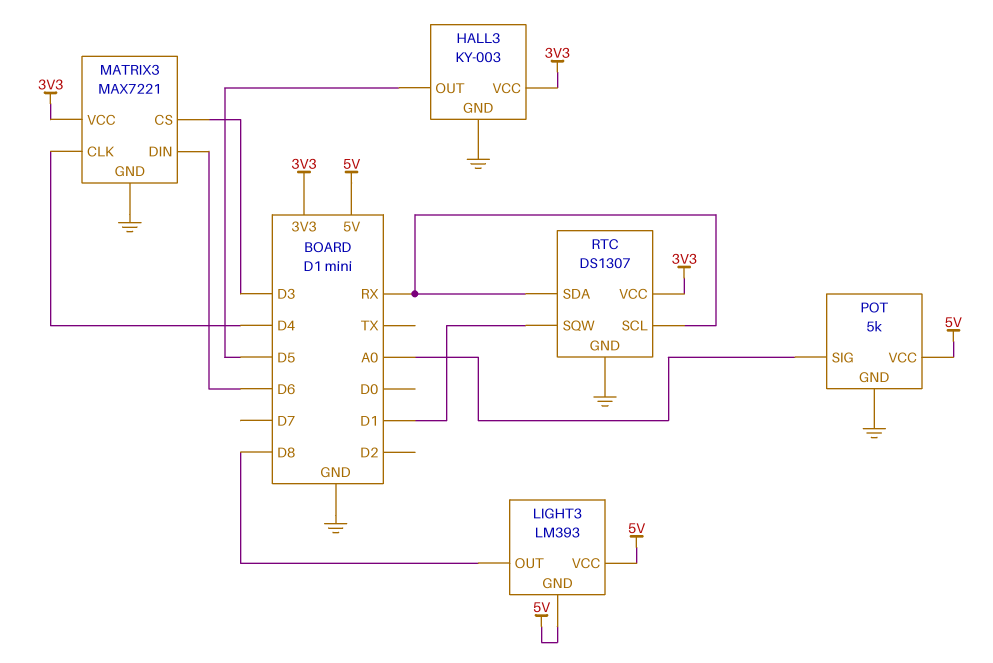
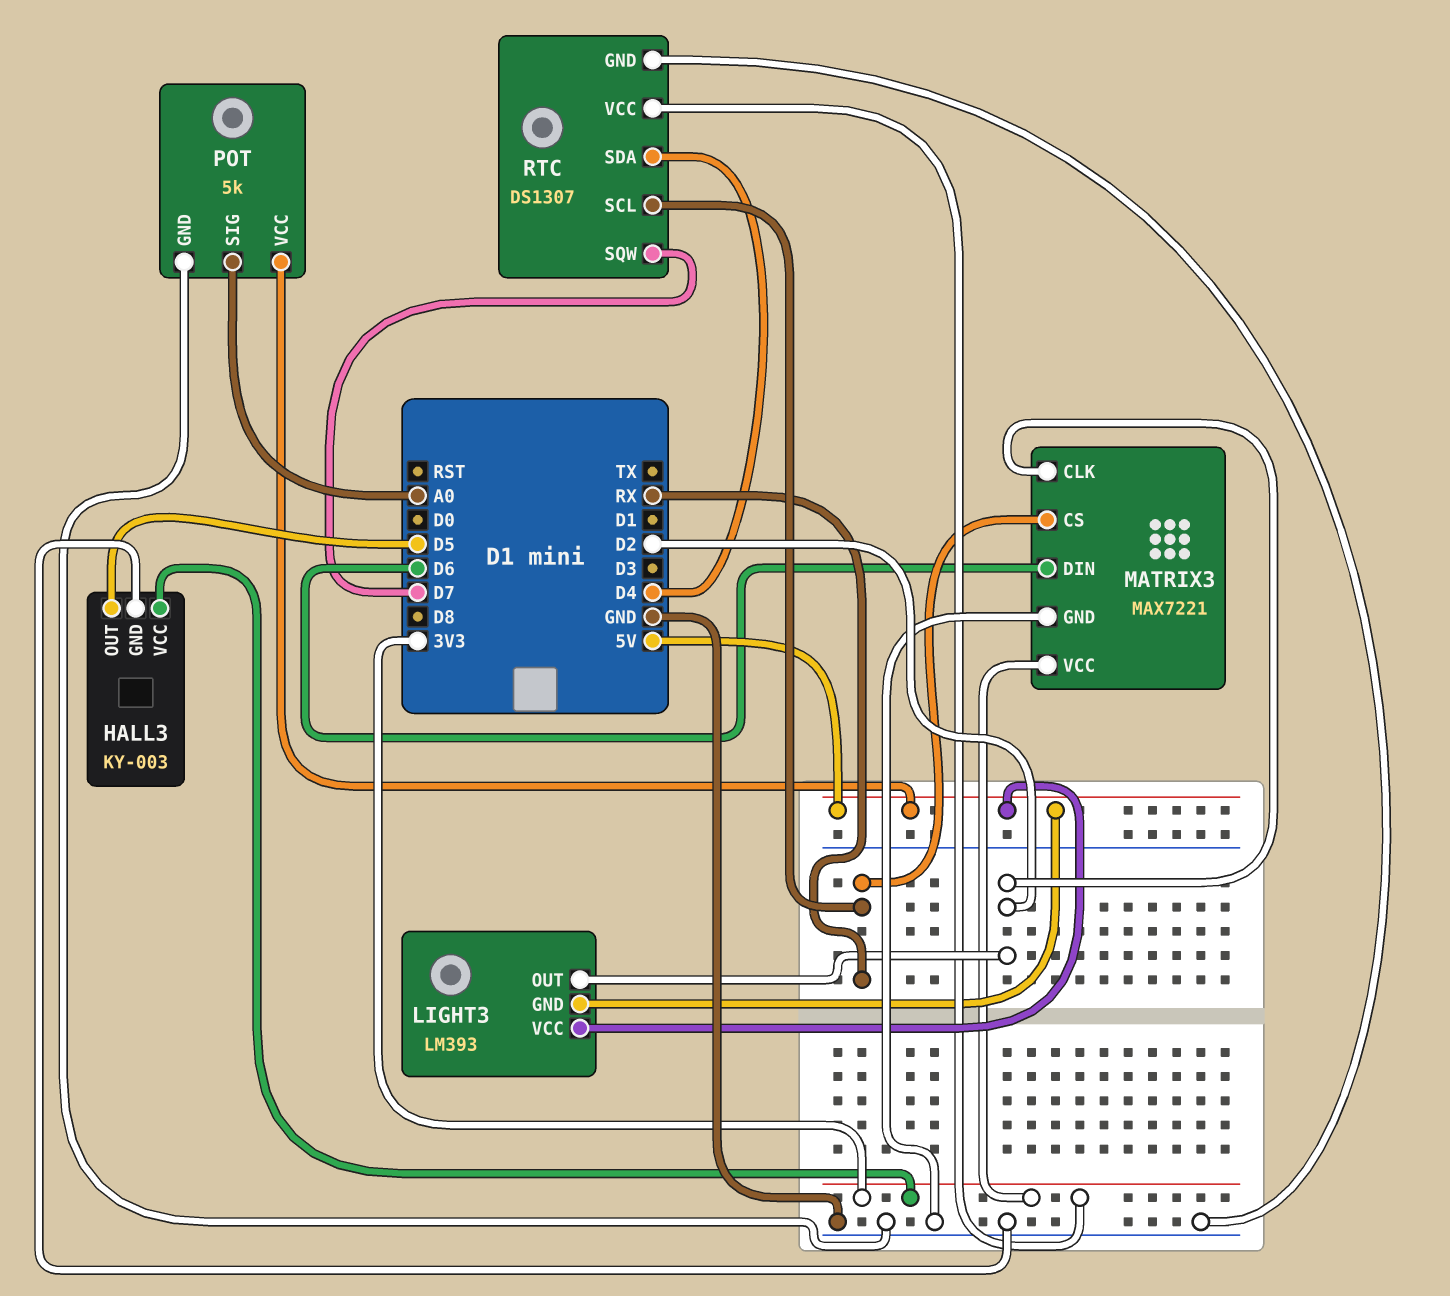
LIGHT3 pin OUT: D8 -> D2
MATRIX3 pin CLK: D4 -> D2
MATRIX3 pin CS: D3 -> RX
RTC pin SDA: RX -> D4
RTC pin SQW: D1 -> D7

